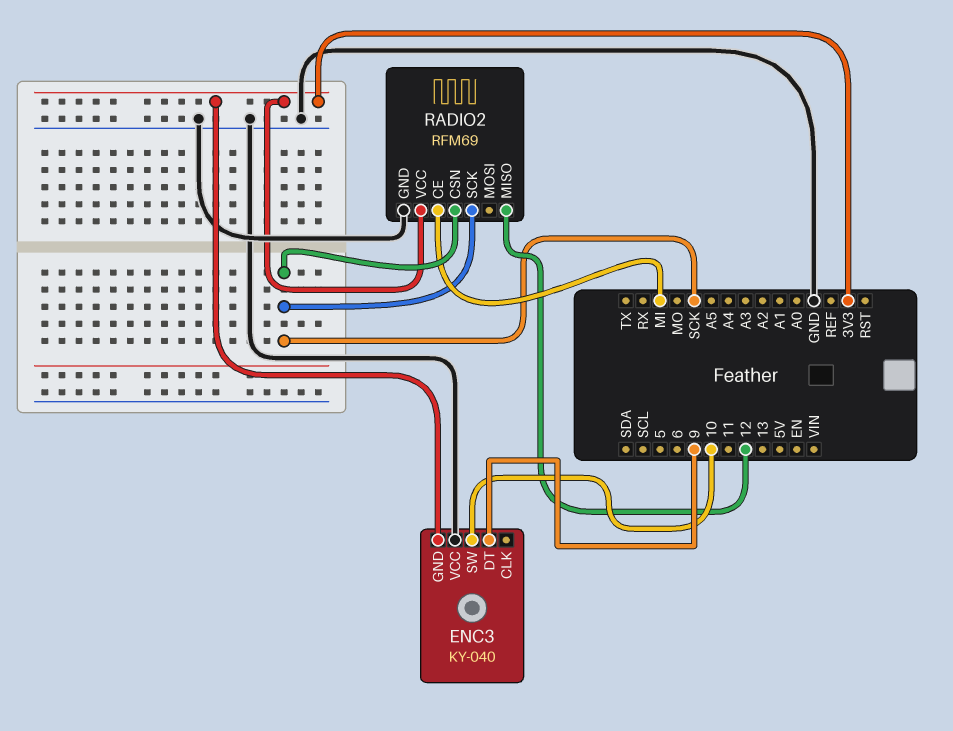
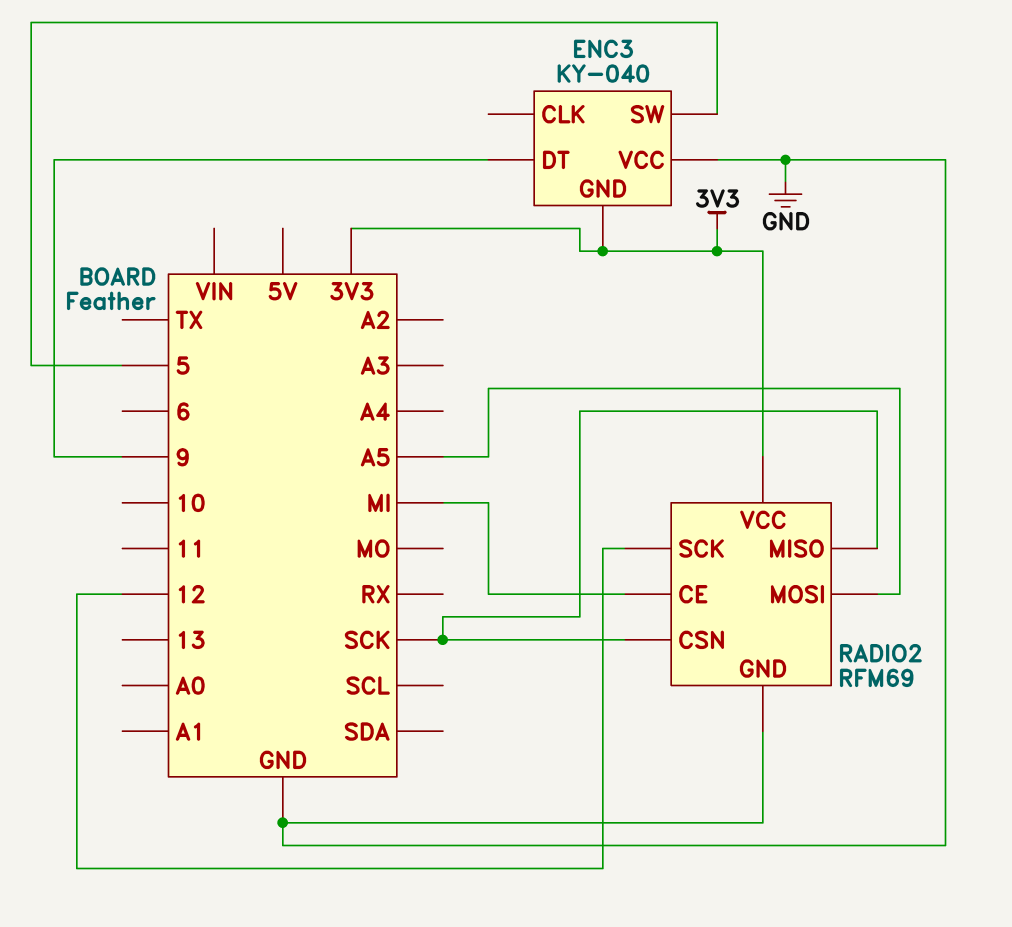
ENC3 pin SW: 10 -> 5
RADIO2 pin MISO: 12 -> SCK
RADIO2 pin MOSI: none -> A5
RADIO2 pin SCK: SCK -> 12

